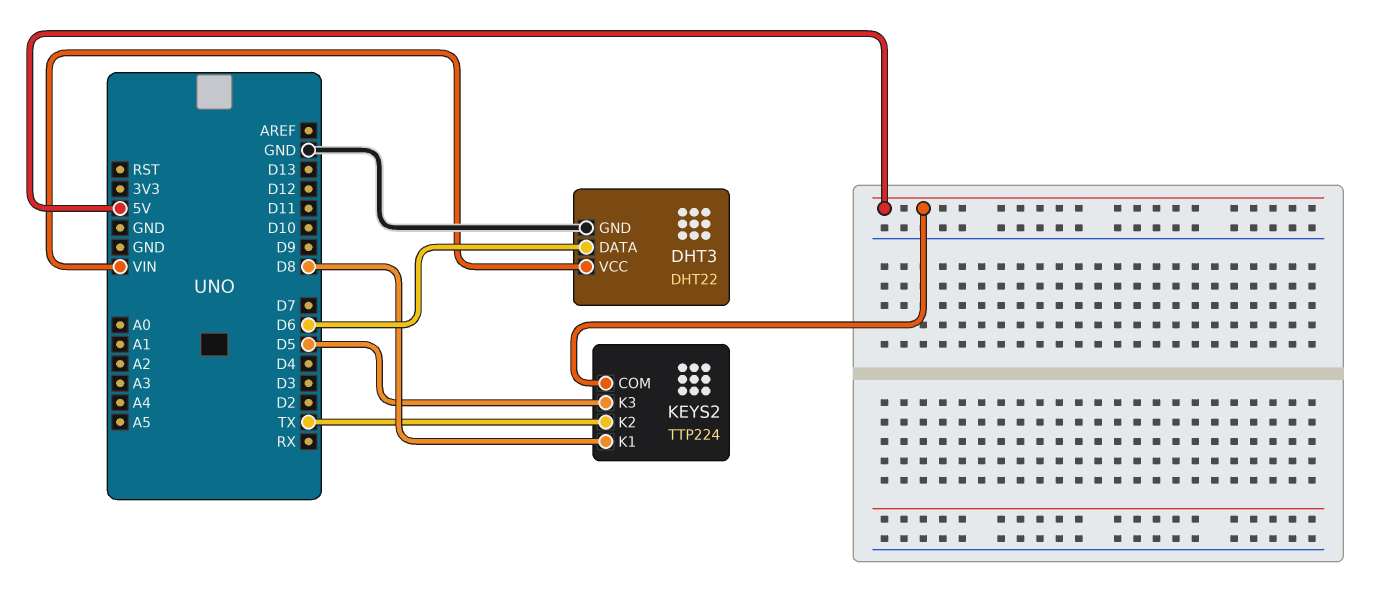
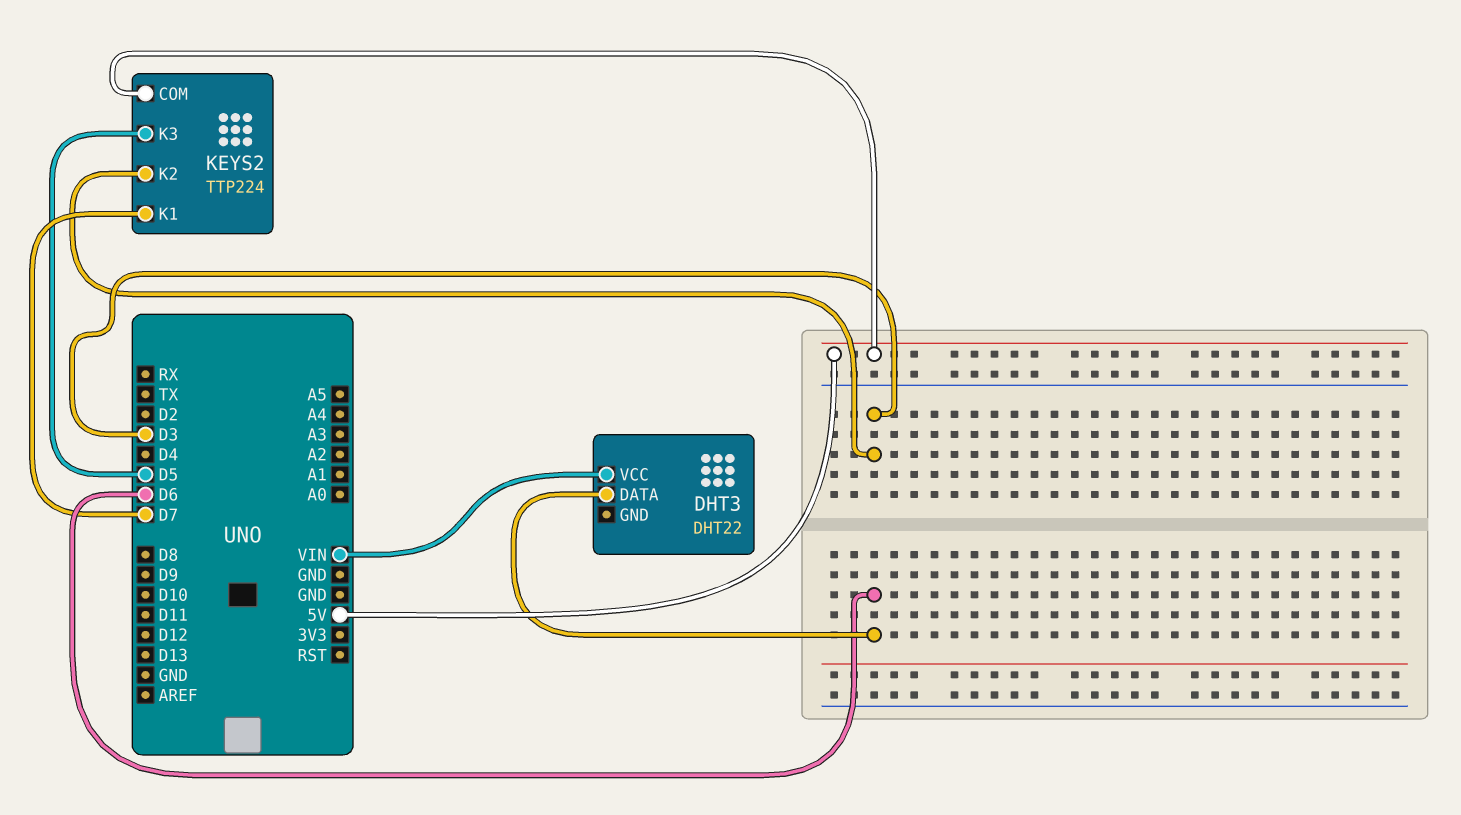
DHT3 pin GND: GND -> none
KEYS2 pin K1: D8 -> D7
KEYS2 pin K2: TX -> D3

